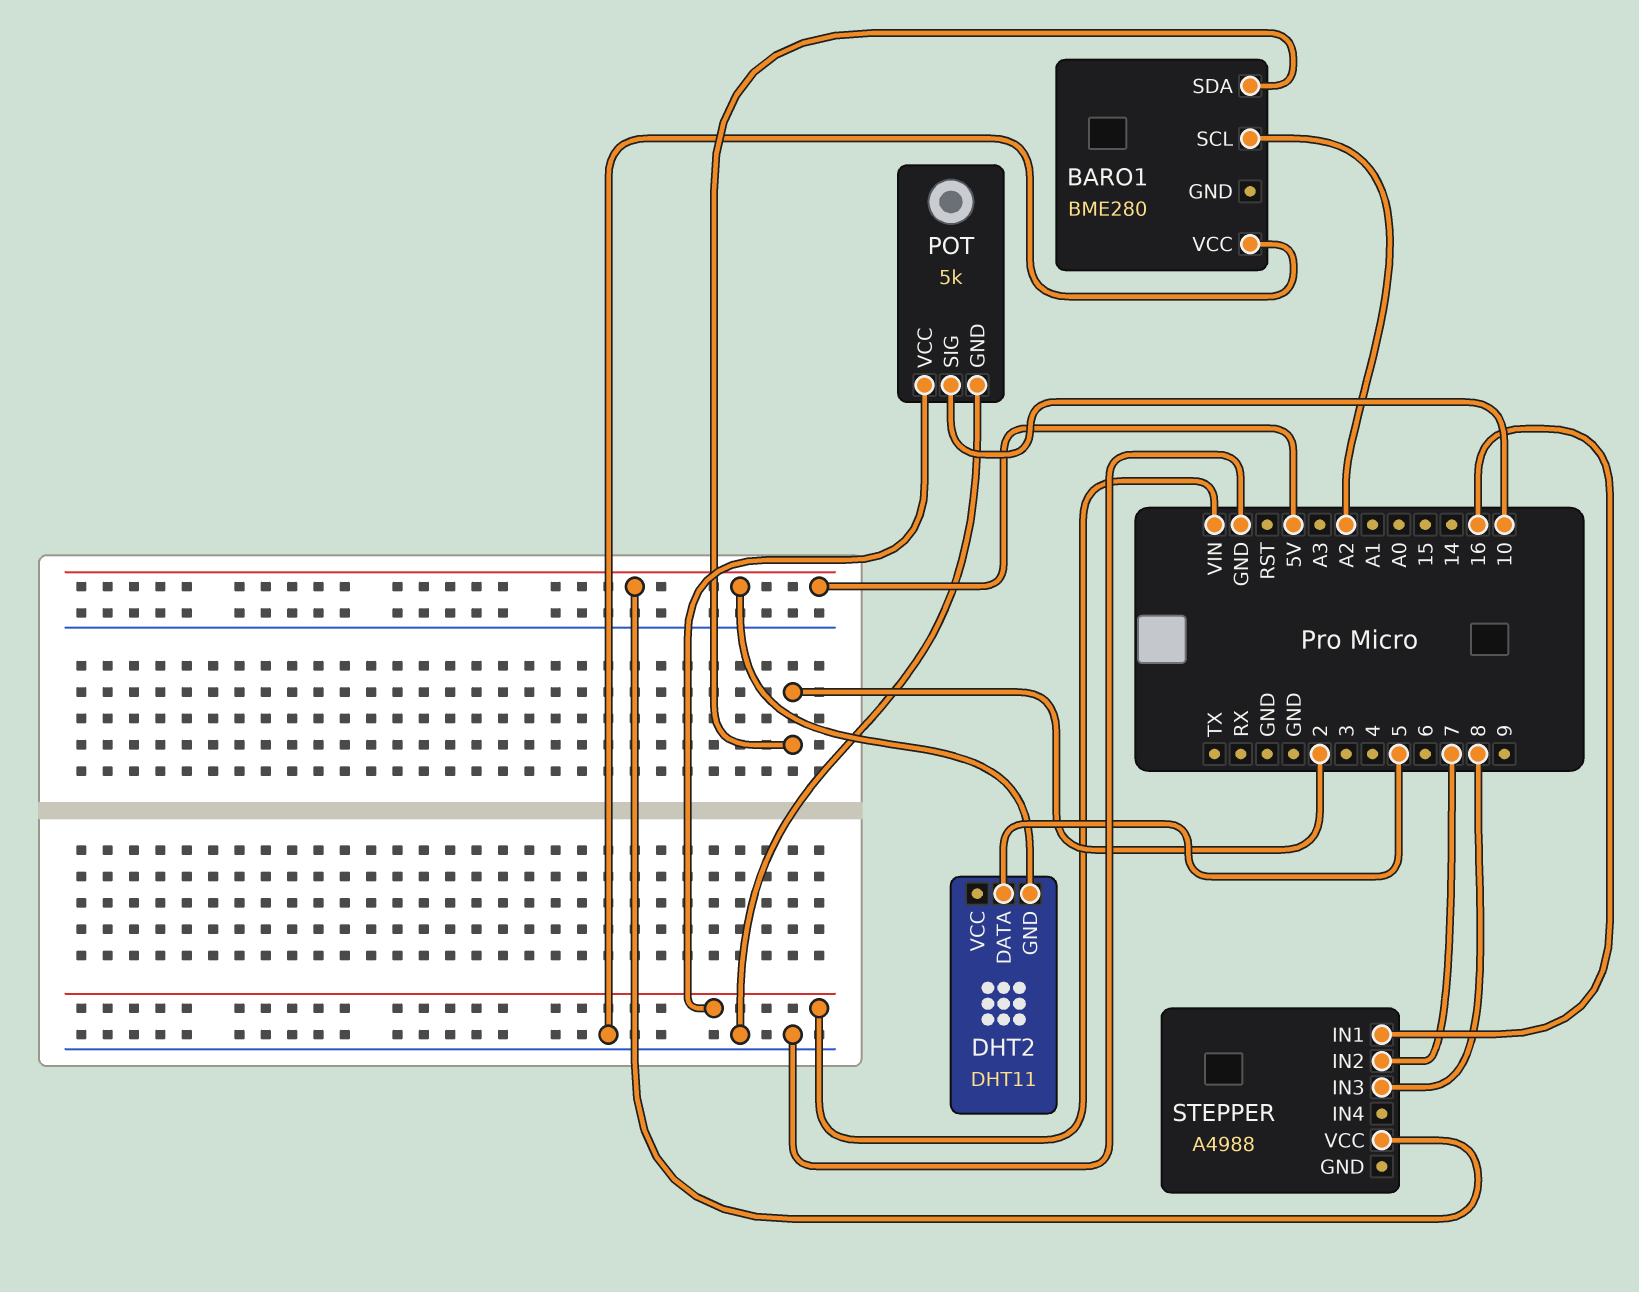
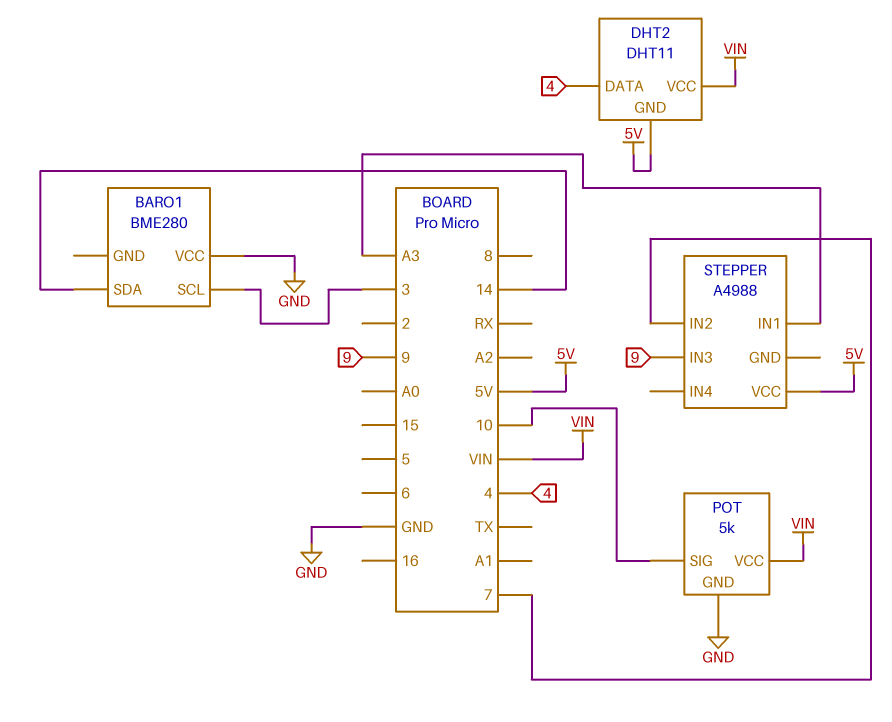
BARO1 pin SCL: A2 -> 3
BARO1 pin SDA: 2 -> 14
DHT2 pin DATA: 5 -> 4
DHT2 pin VCC: none -> VIN
STEPPER pin IN1: 16 -> A3
STEPPER pin IN3: 8 -> 9

